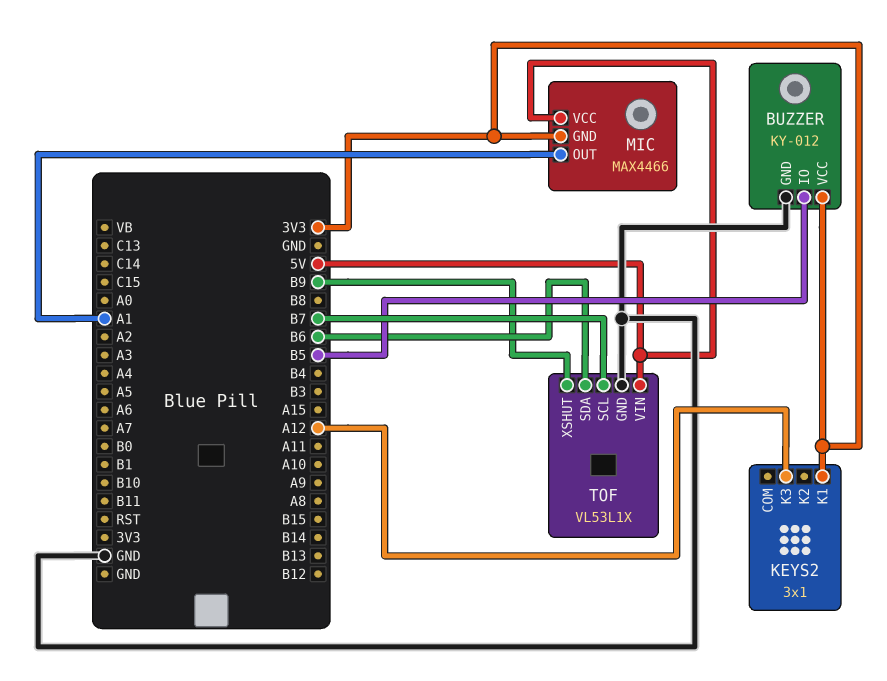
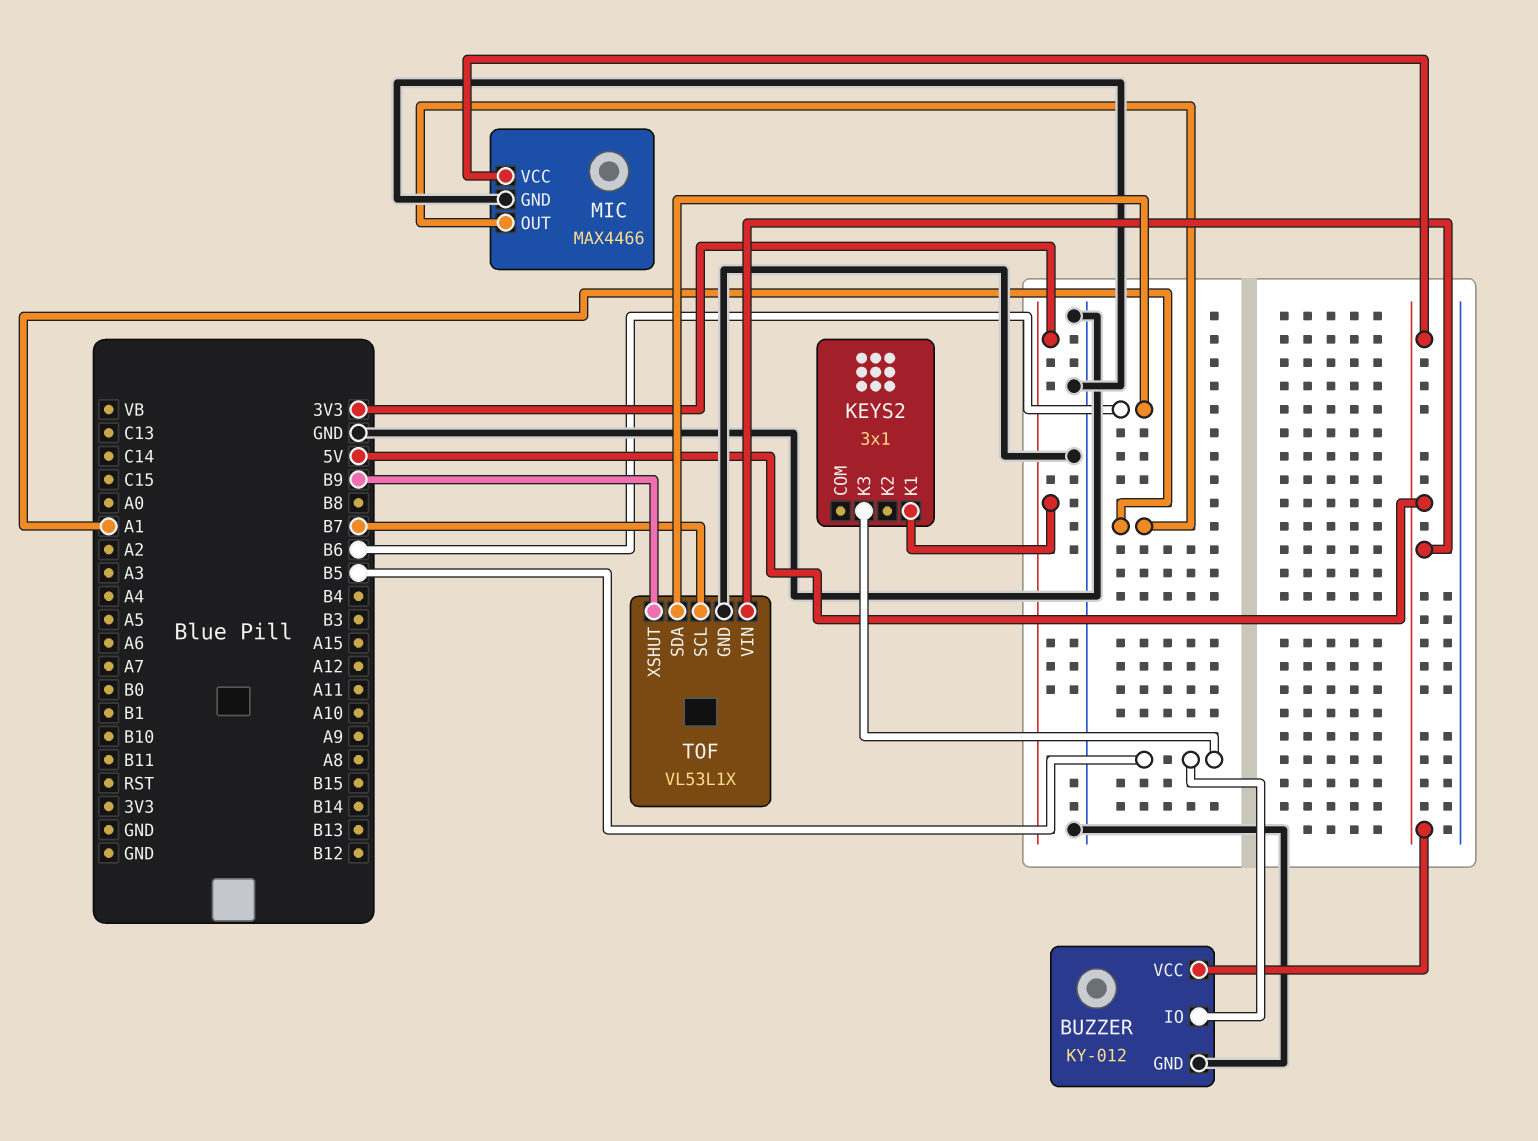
BUZZER pin VCC: 3V3 -> 5V
KEYS2 pin K3: A12 -> B5
MIC pin GND: 3V3 -> GND

